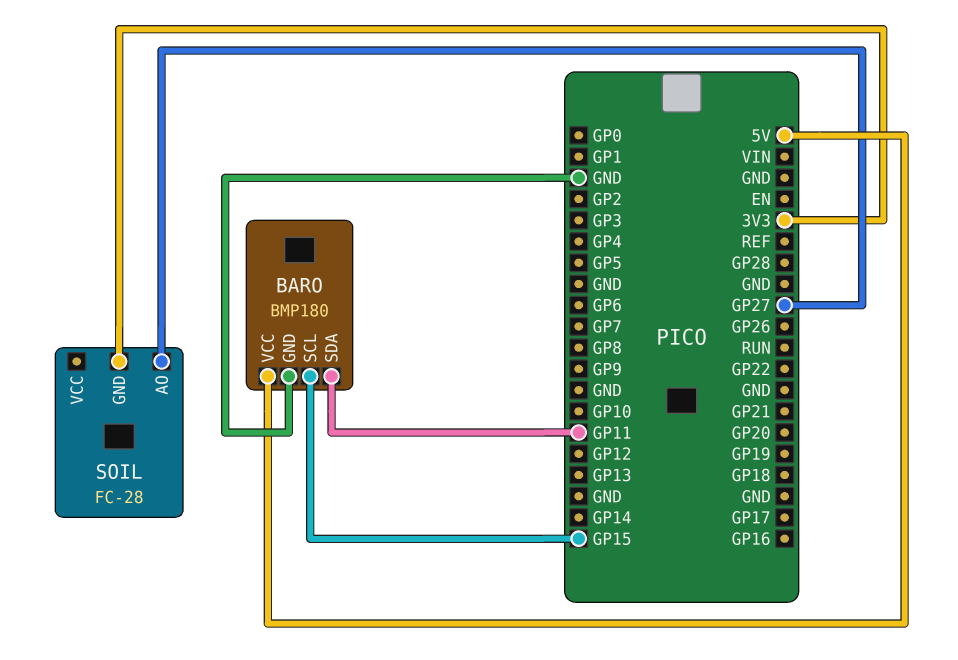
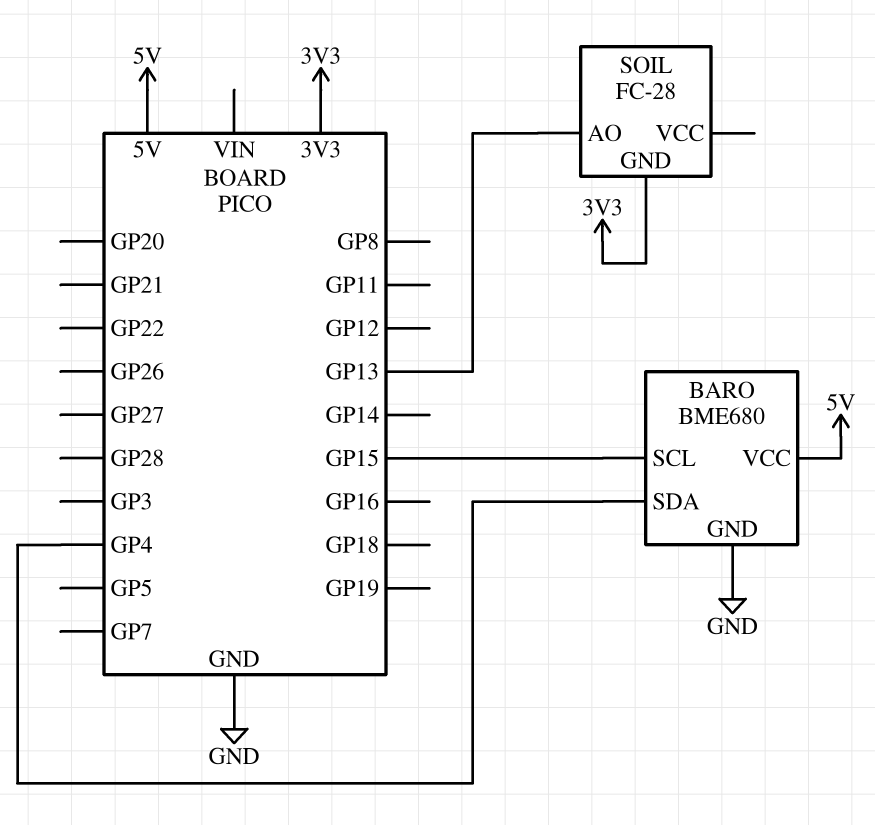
BARO: BMP180 -> BME680
BARO pin SDA: GP11 -> GP4
SOIL pin AO: GP27 -> GP13

